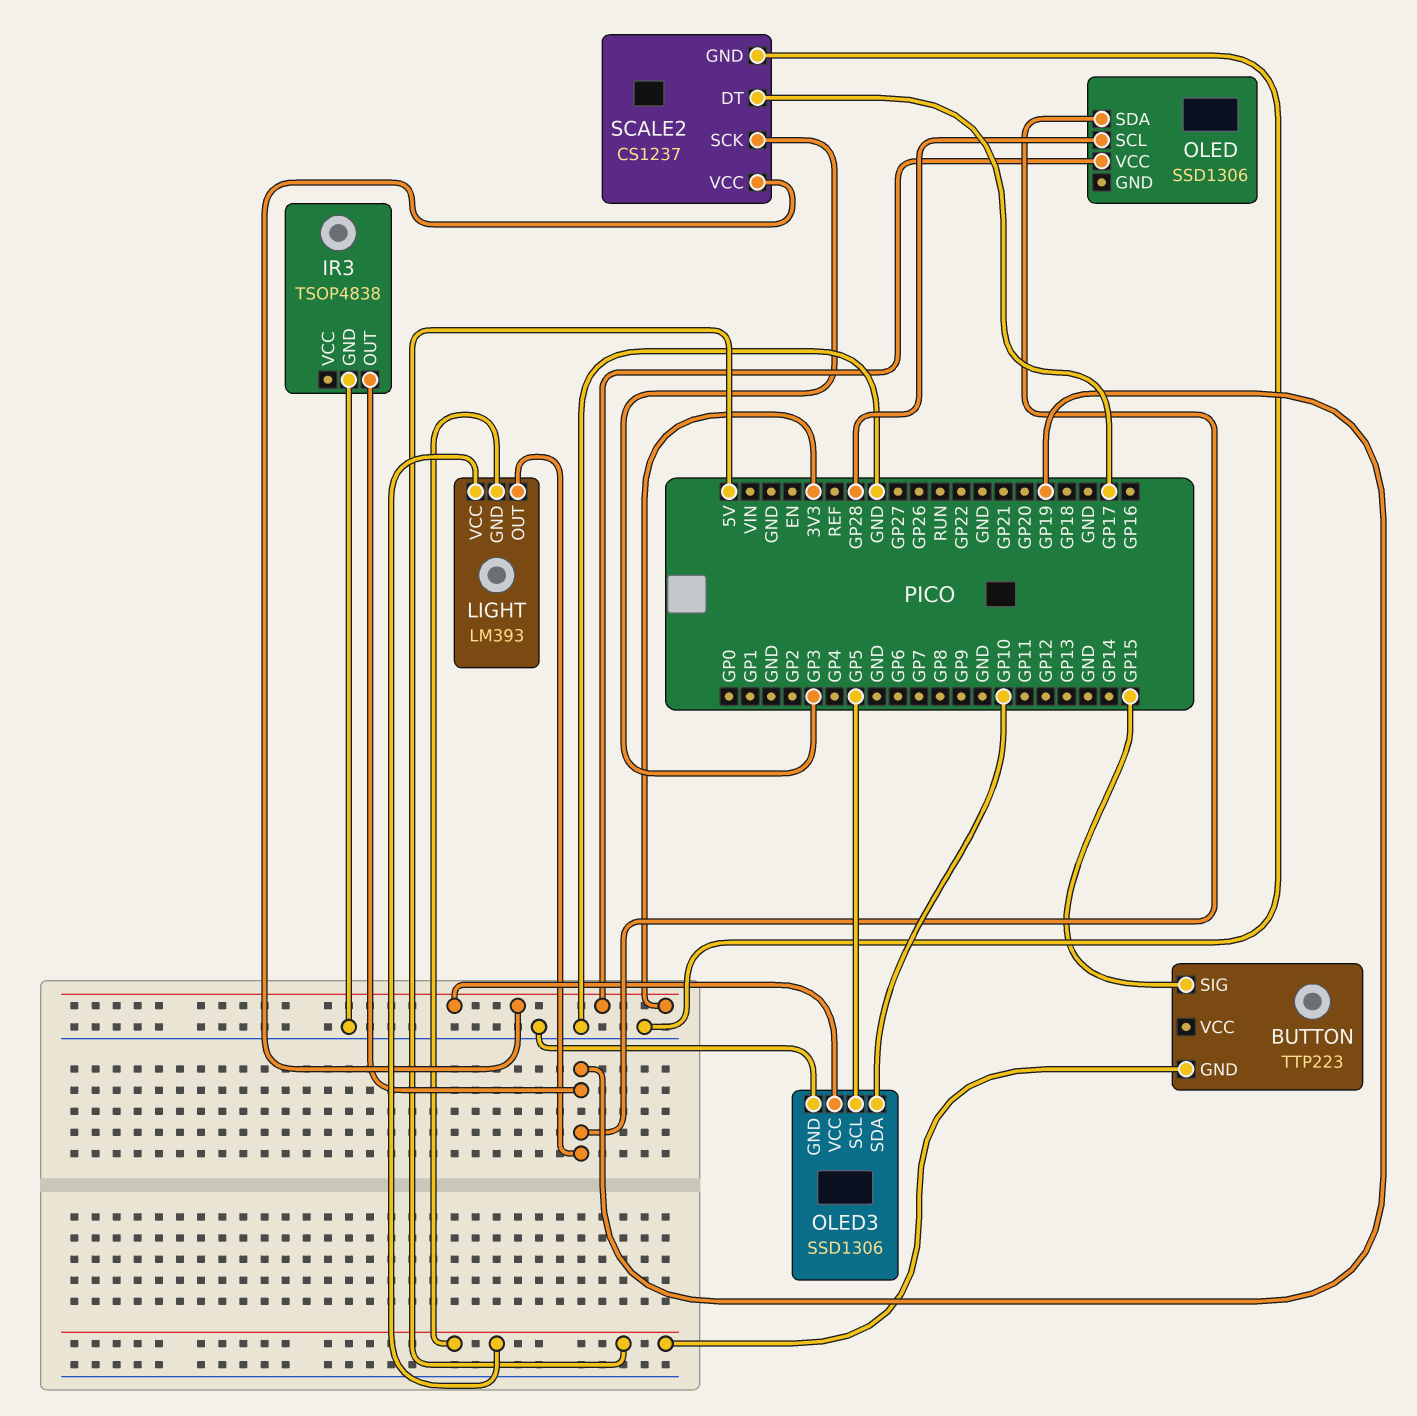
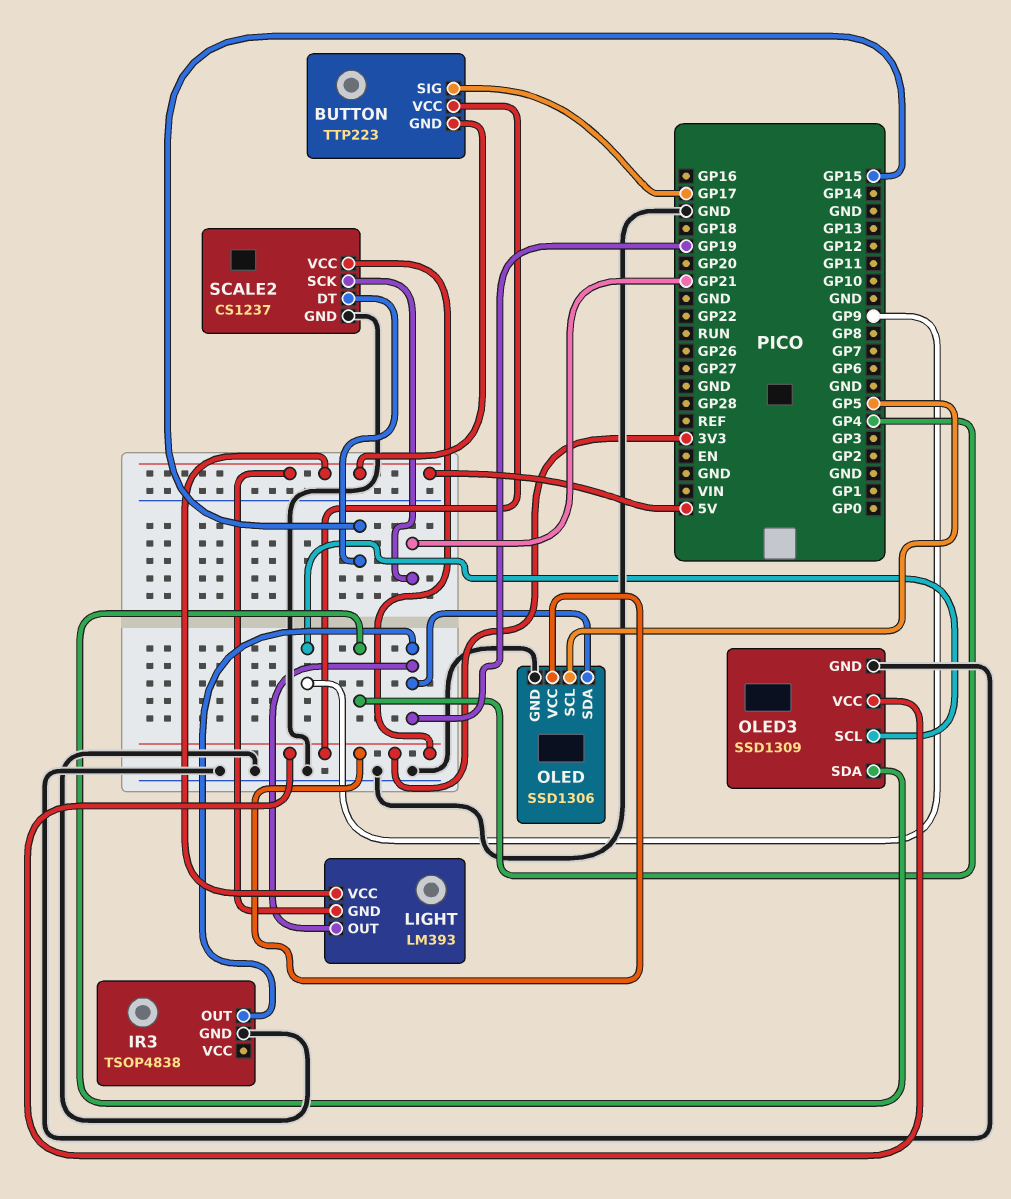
BUTTON pin SIG: GP15 -> GP17
BUTTON pin VCC: none -> 3V3
OLED pin GND: none -> GND
OLED pin SCL: GP28 -> GP5
OLED3: SSD1306 -> SSD1309
OLED3 pin SCL: GP5 -> GP9
OLED3 pin SDA: GP10 -> GP4
SCALE2 pin DT: GP17 -> GP15
SCALE2 pin SCK: GP3 -> GP21

